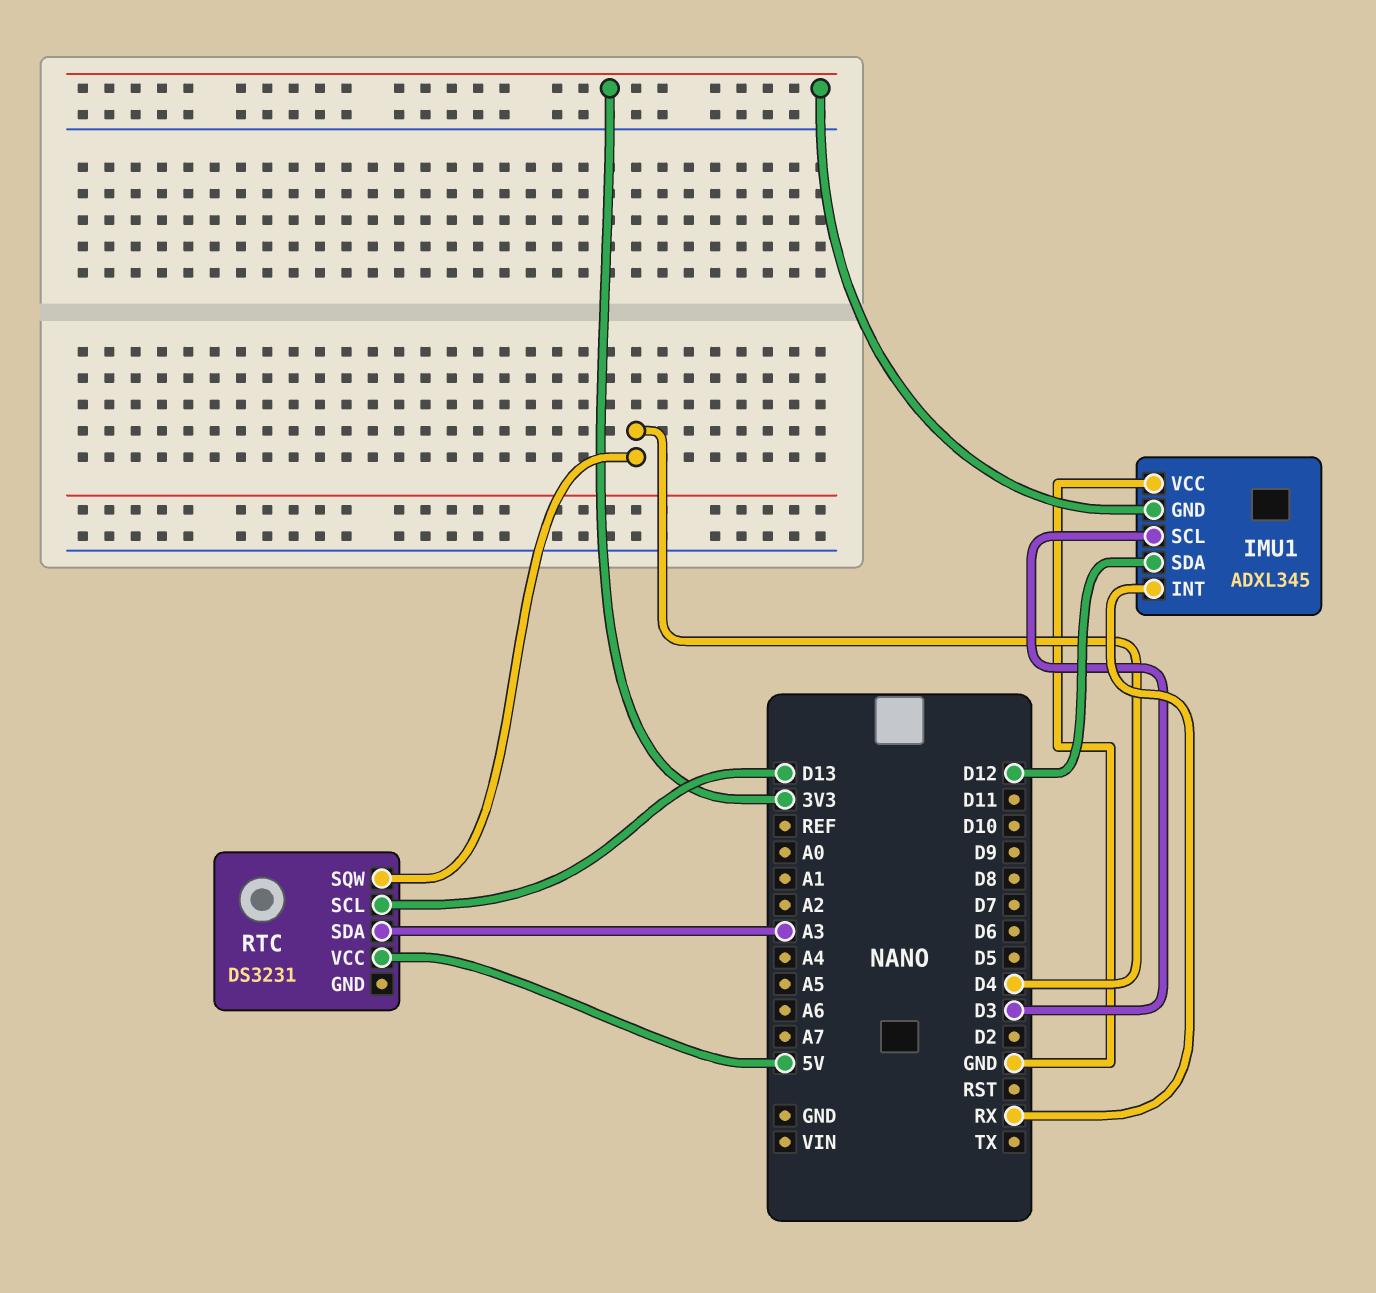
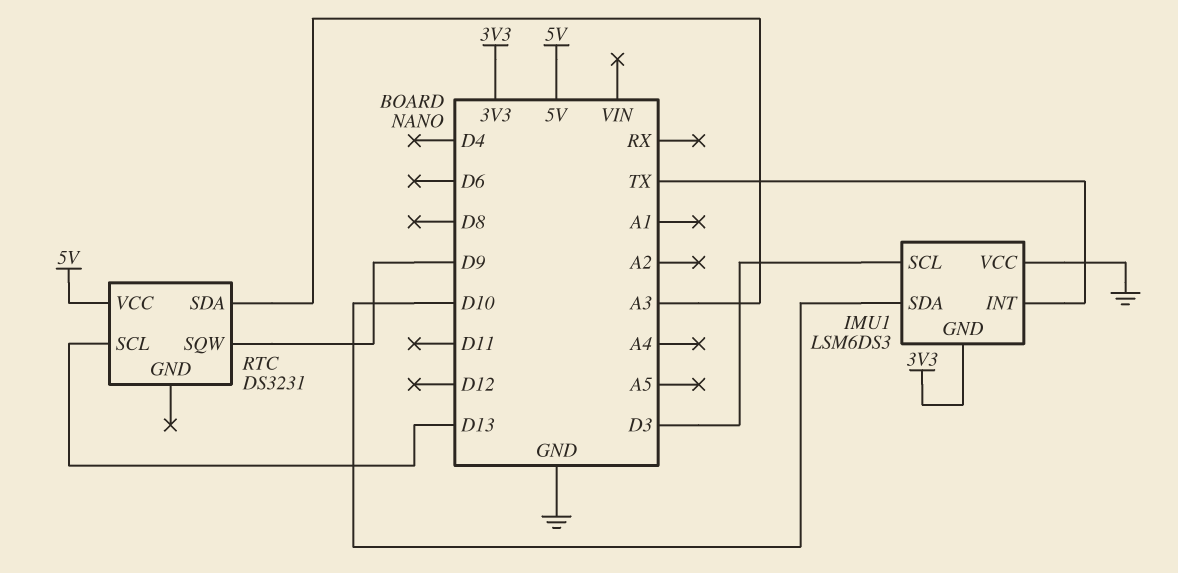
IMU1: ADXL345 -> LSM6DS3
IMU1 pin INT: RX -> TX
IMU1 pin SDA: D12 -> D10
RTC pin SQW: D4 -> D9

